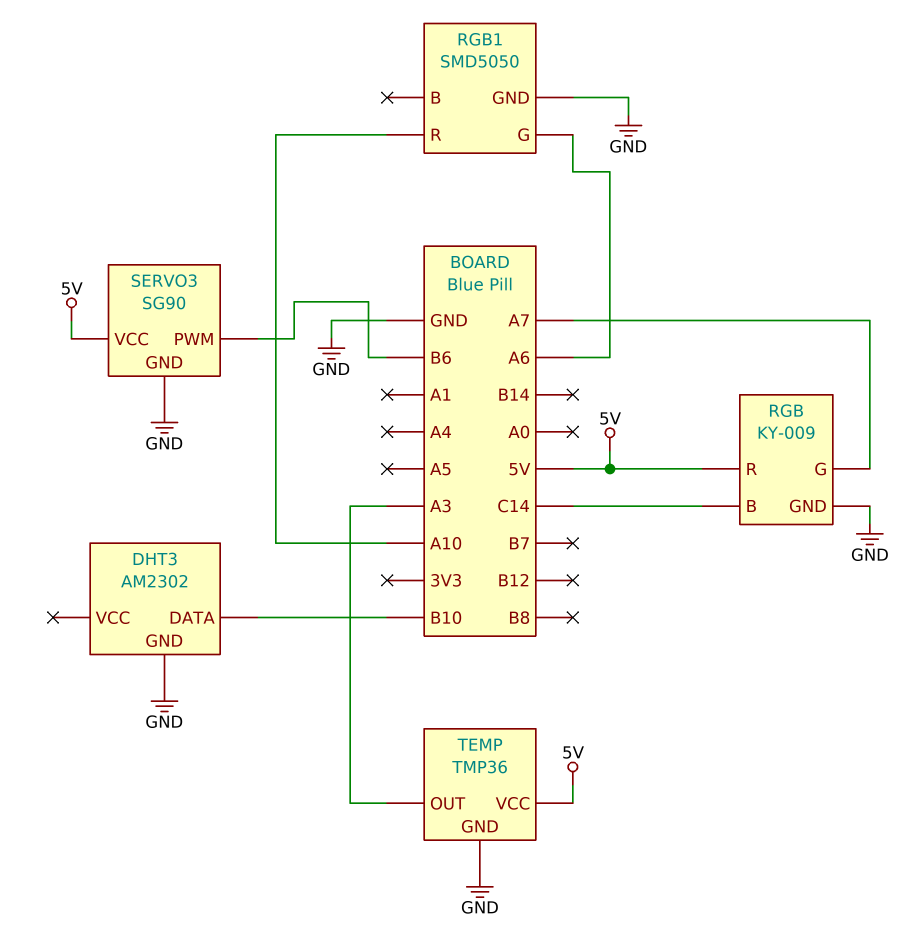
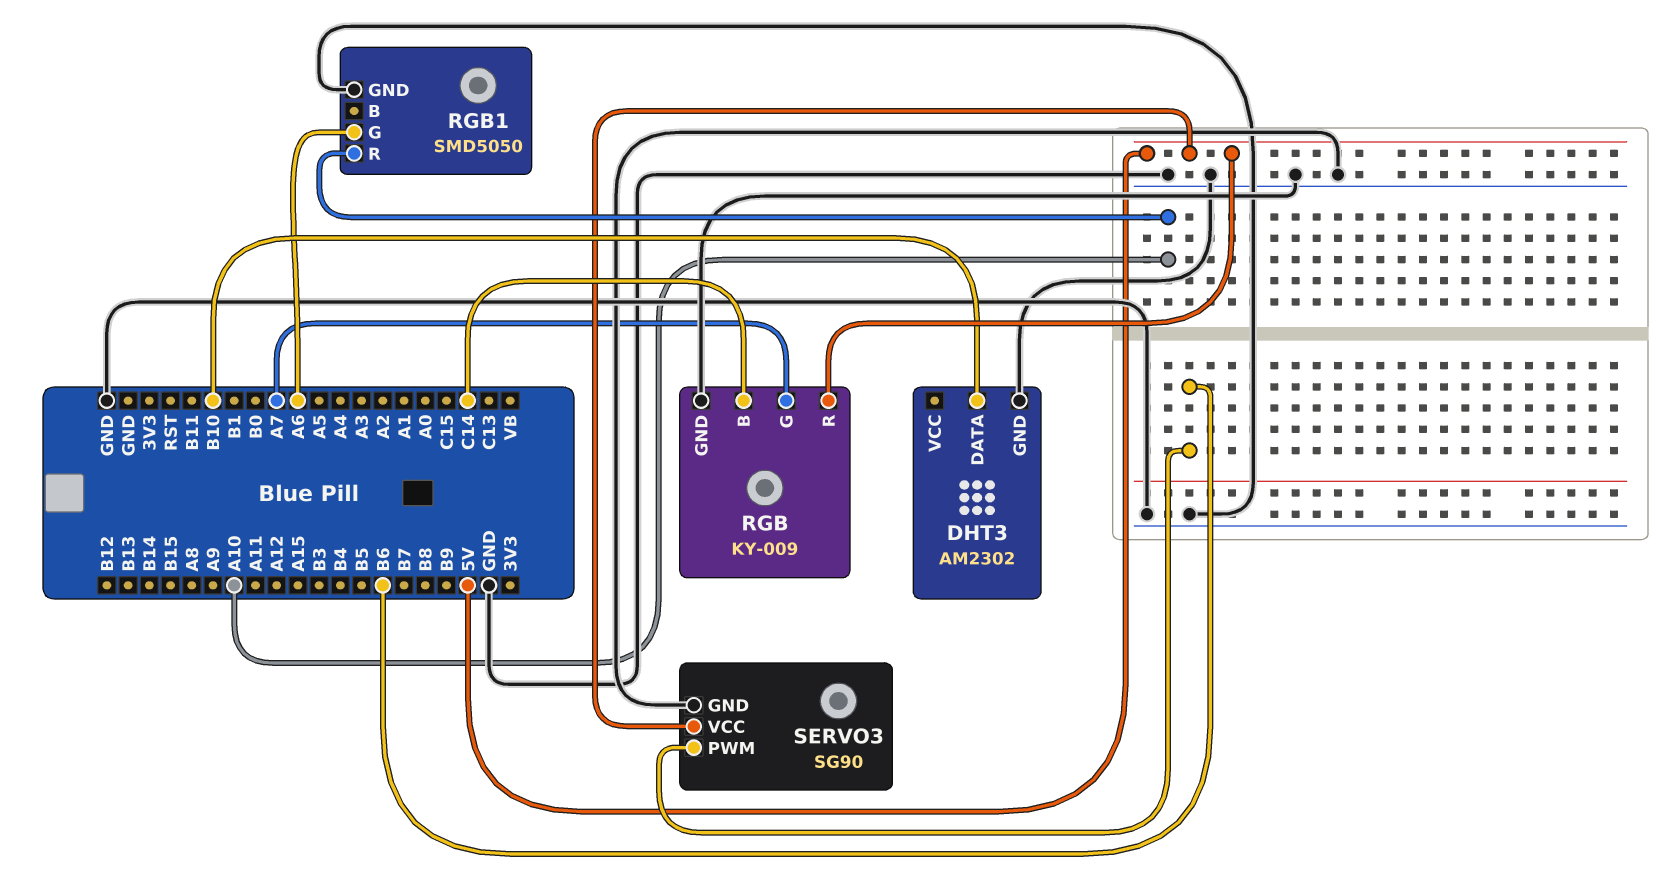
TEMP: TMP36 -> none
TEMP pin GND: GND -> none
TEMP pin OUT: A3 -> none
TEMP pin VCC: 5V -> none

